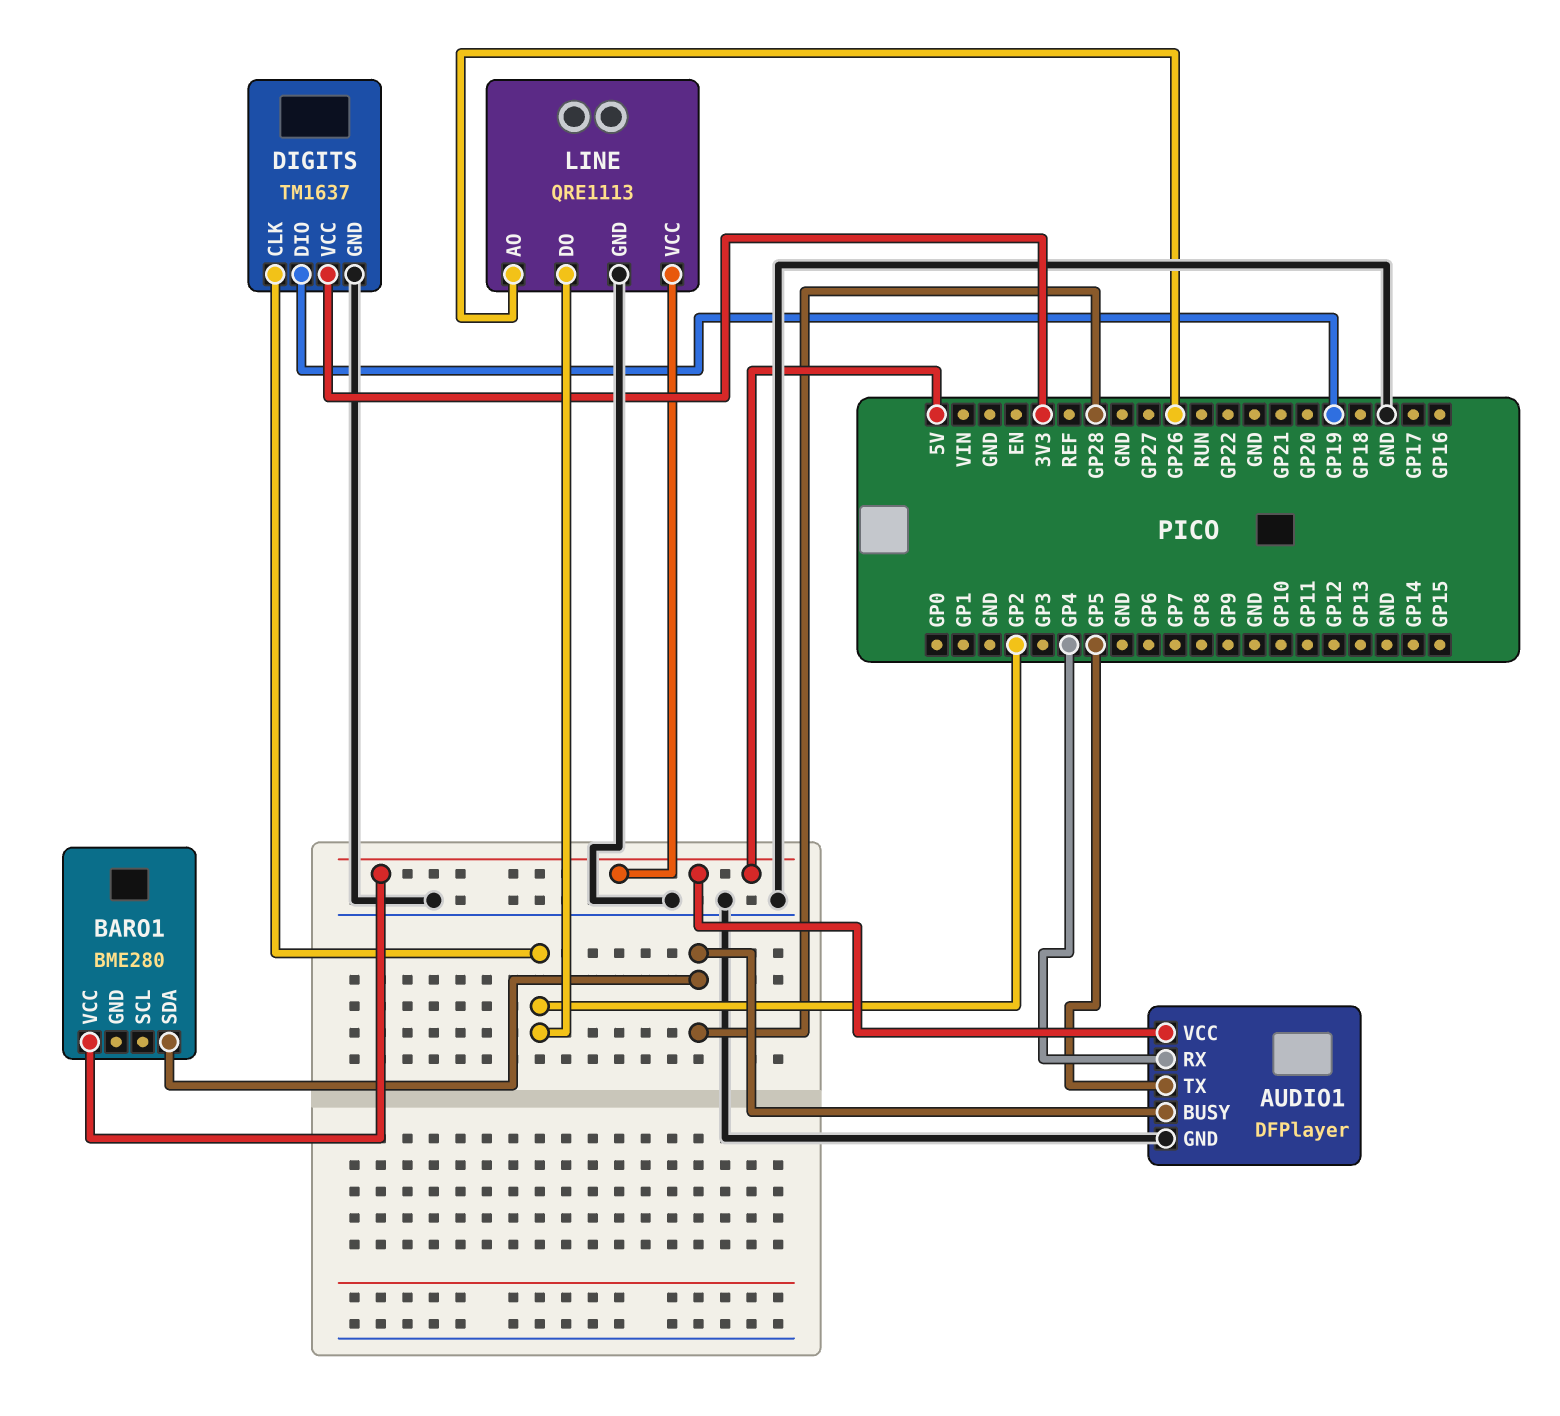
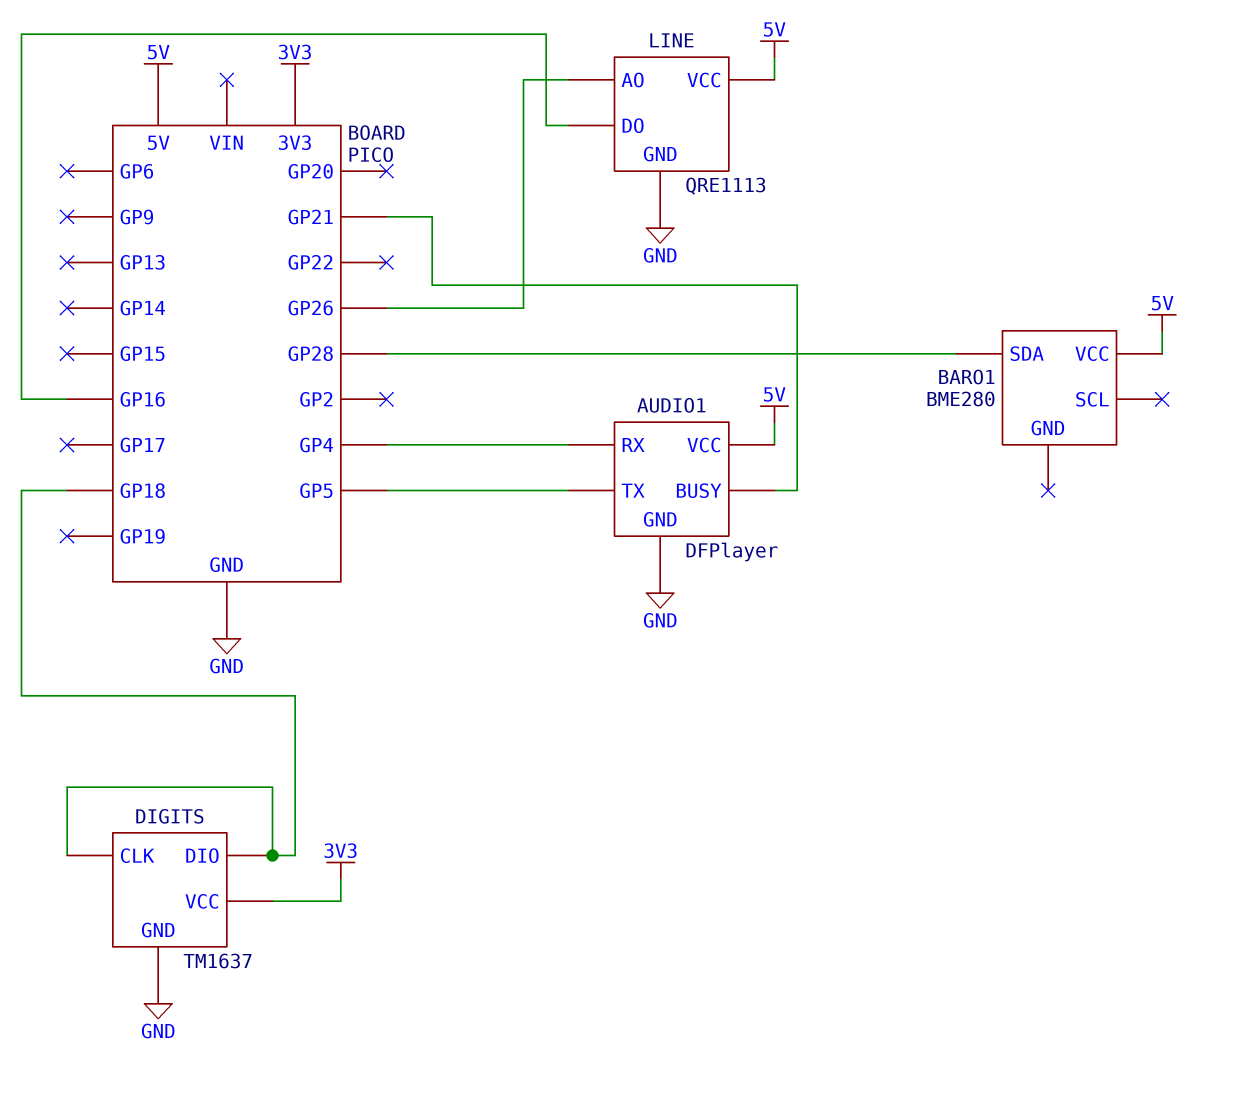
AUDIO1 pin BUSY: GP28 -> GP21
DIGITS pin CLK: GP2 -> GP18
DIGITS pin DIO: GP19 -> GP18
LINE pin DO: GP2 -> GP16

